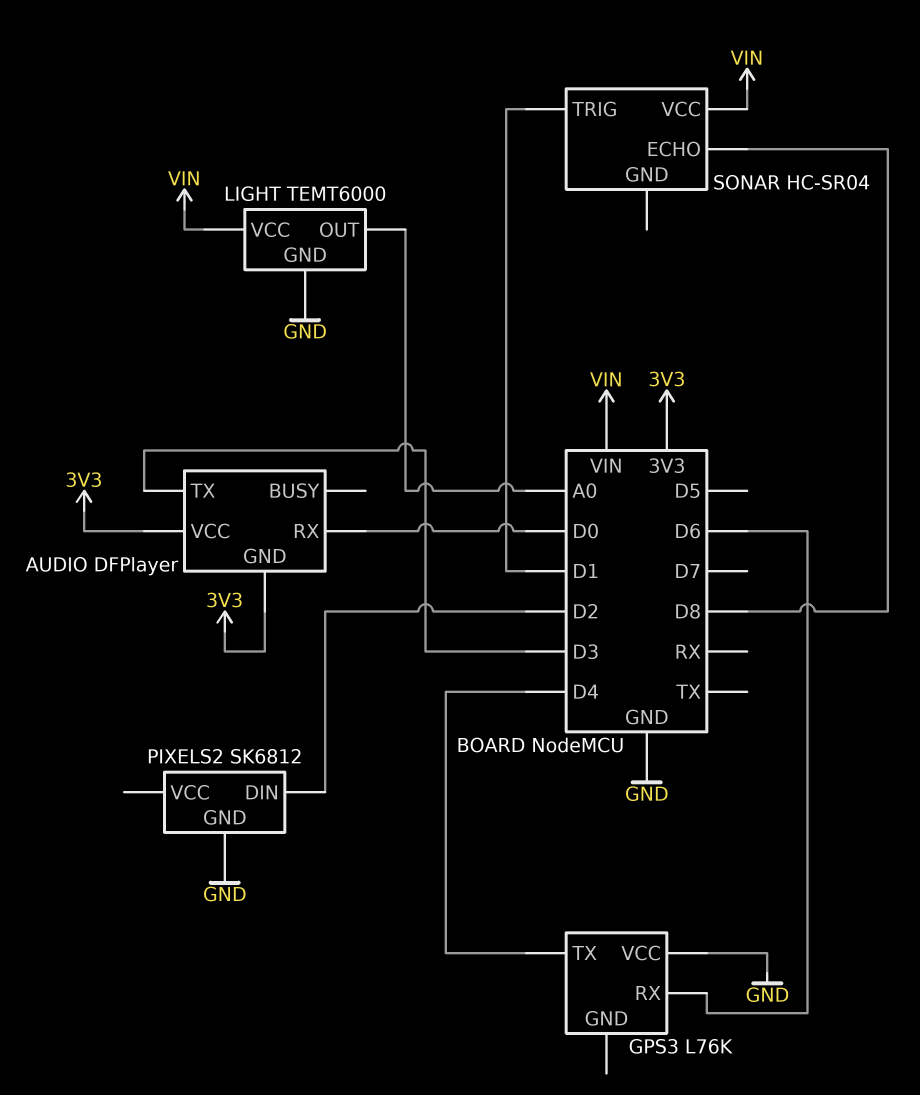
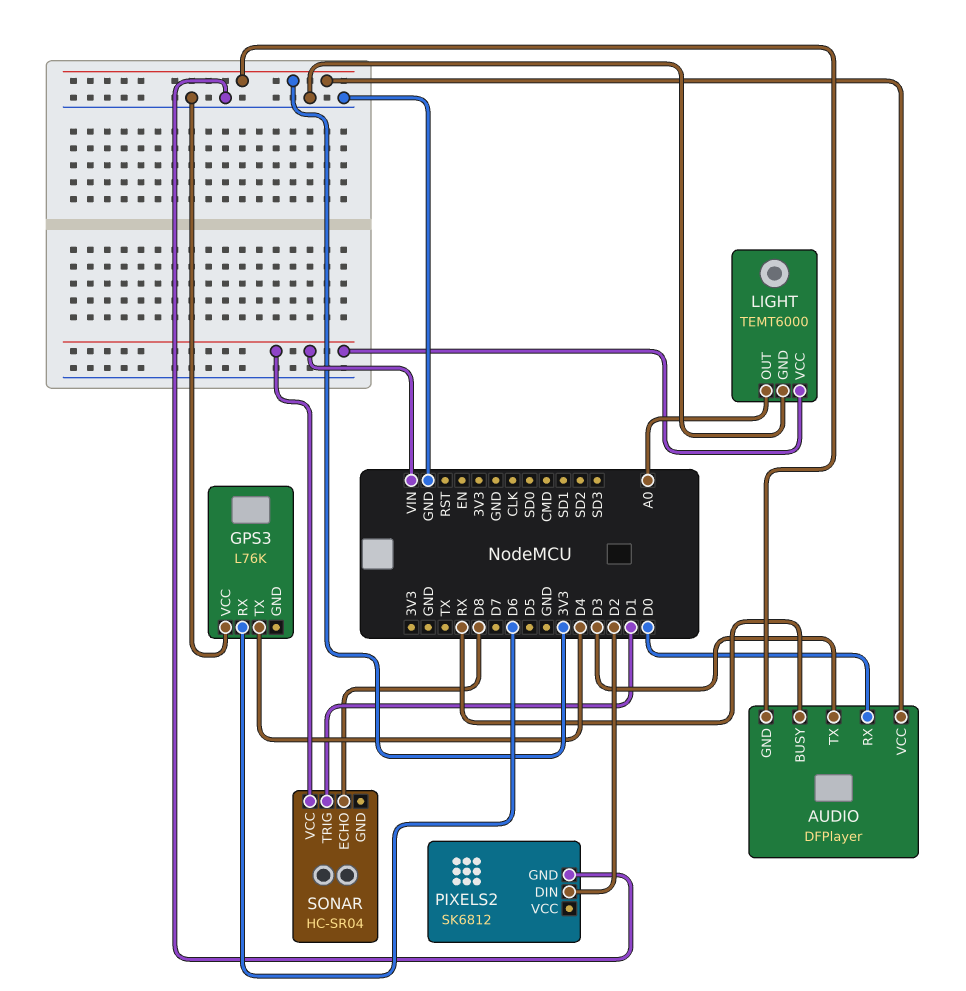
AUDIO pin BUSY: none -> RX

